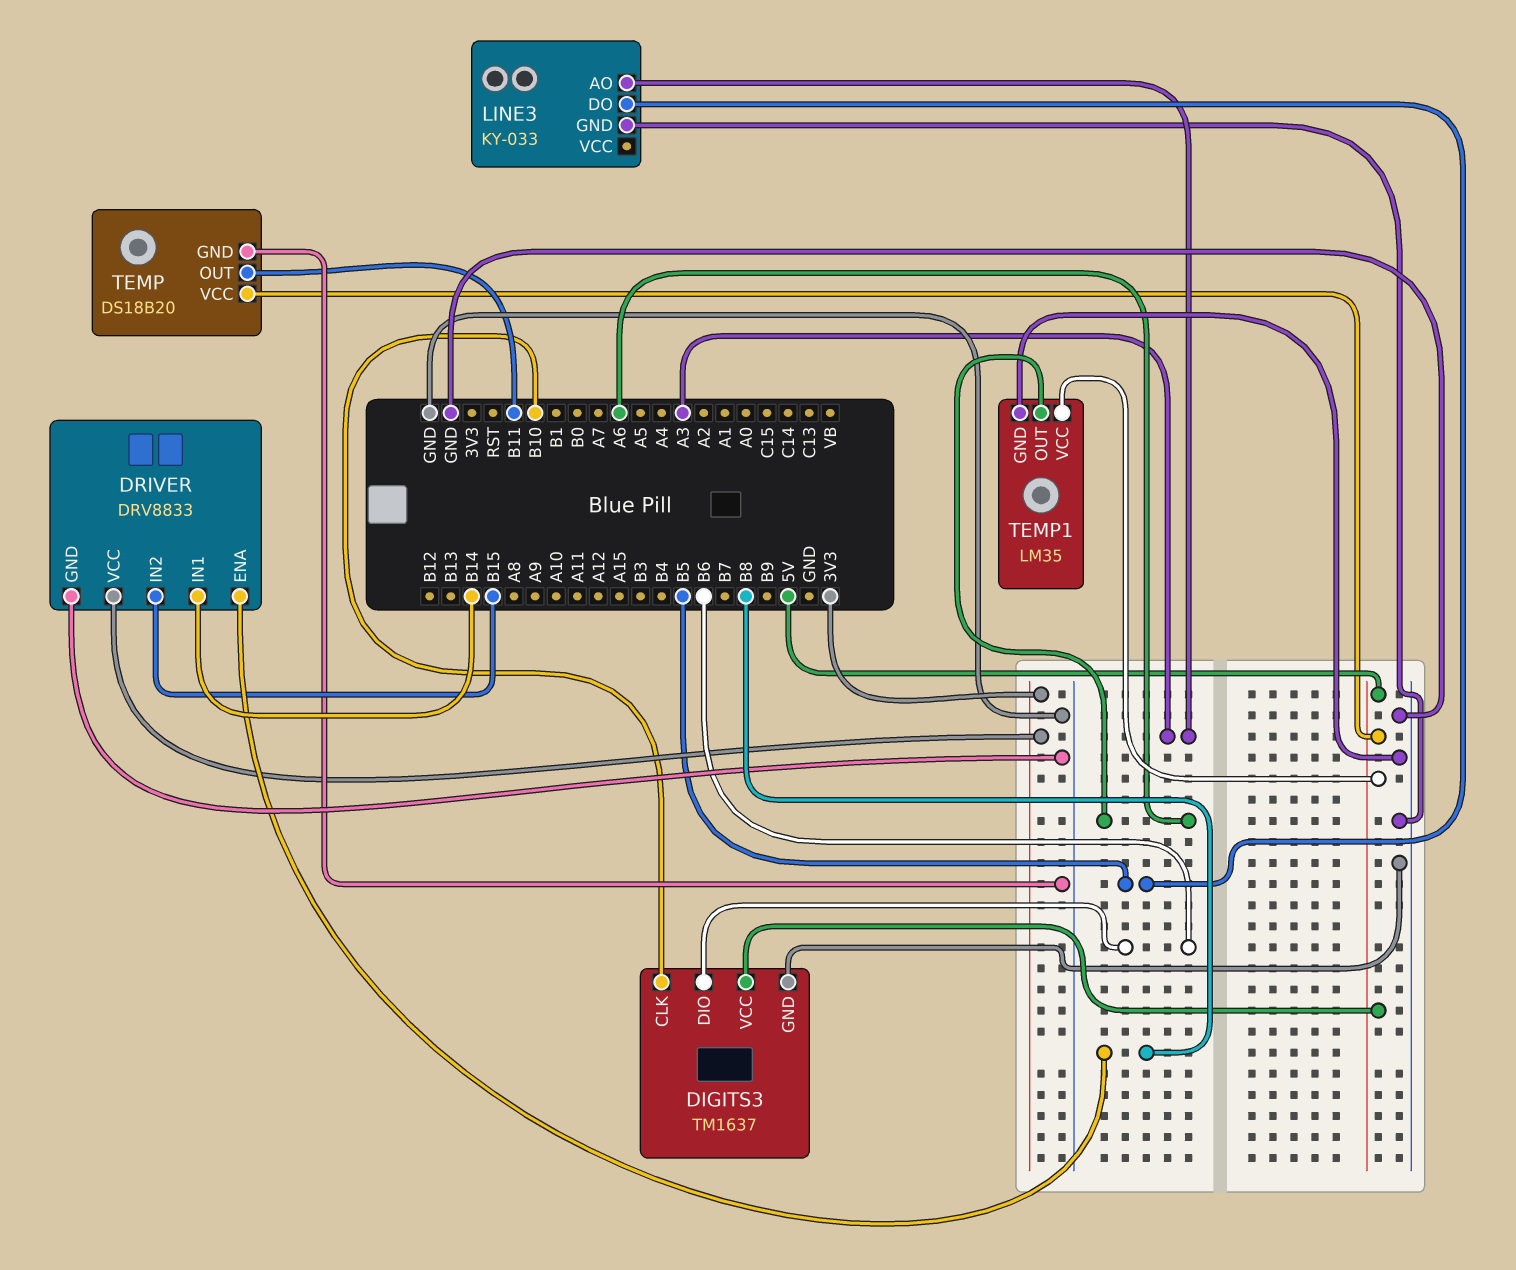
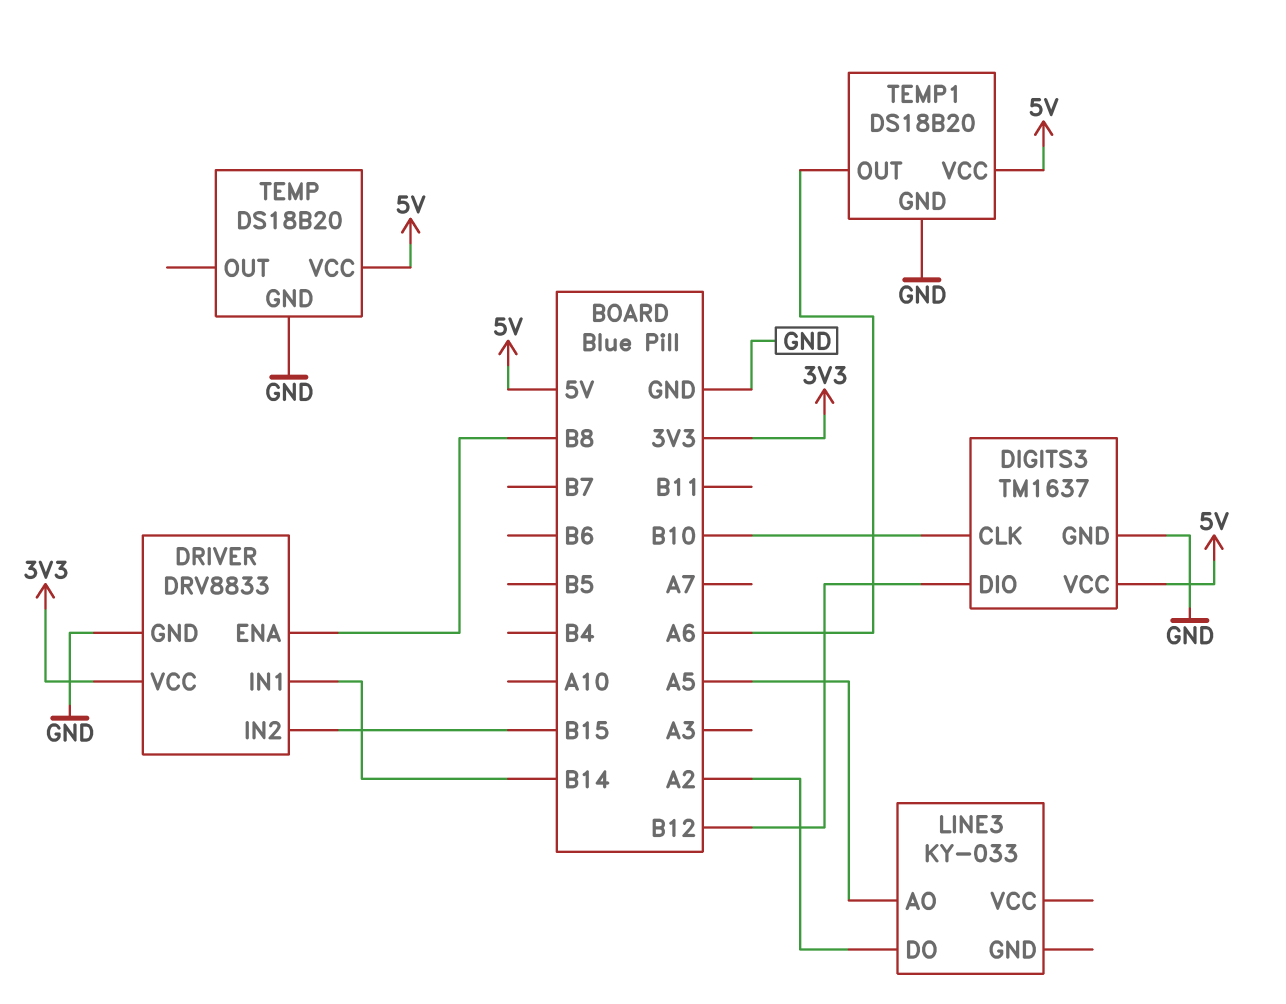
DIGITS3 pin DIO: B6 -> B12
LINE3 pin AO: A3 -> A5
LINE3 pin DO: B5 -> A2
LINE3 pin GND: GND -> none
TEMP pin OUT: B11 -> none
TEMP1: LM35 -> DS18B20

